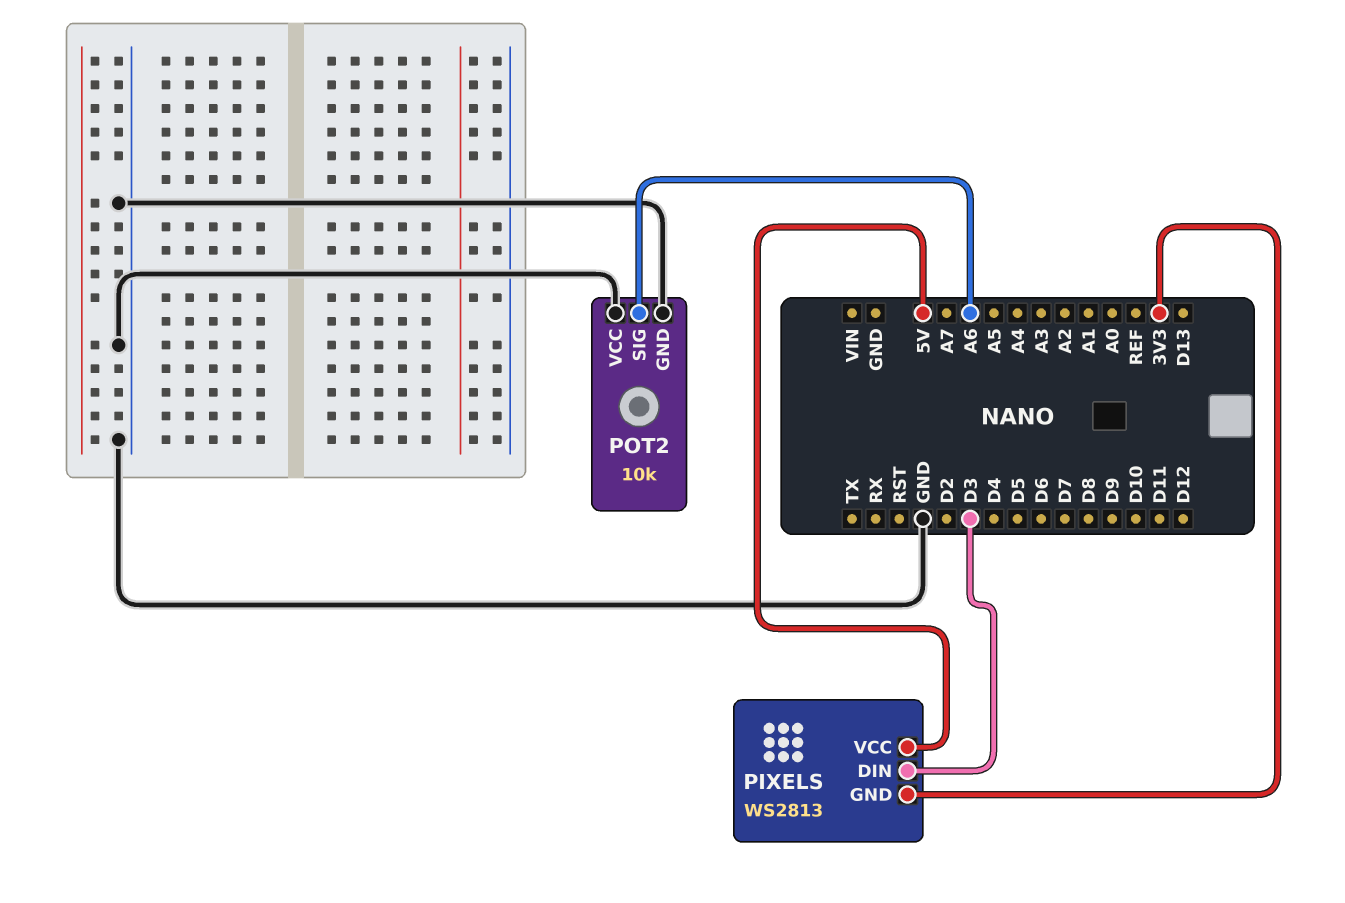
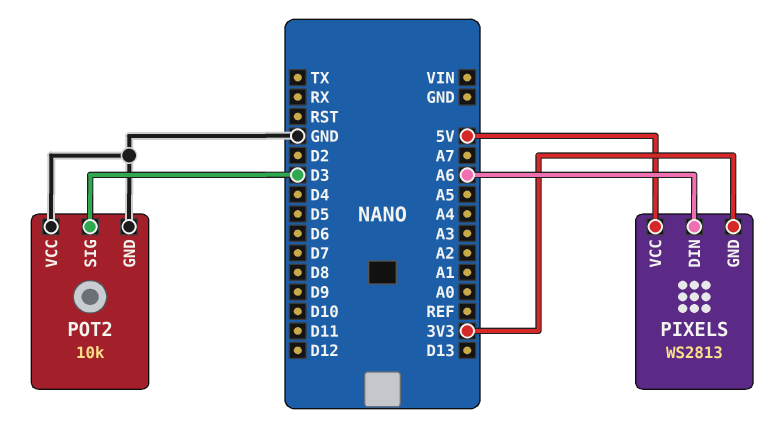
PIXELS pin DIN: D3 -> A6
POT2 pin SIG: A6 -> D3

